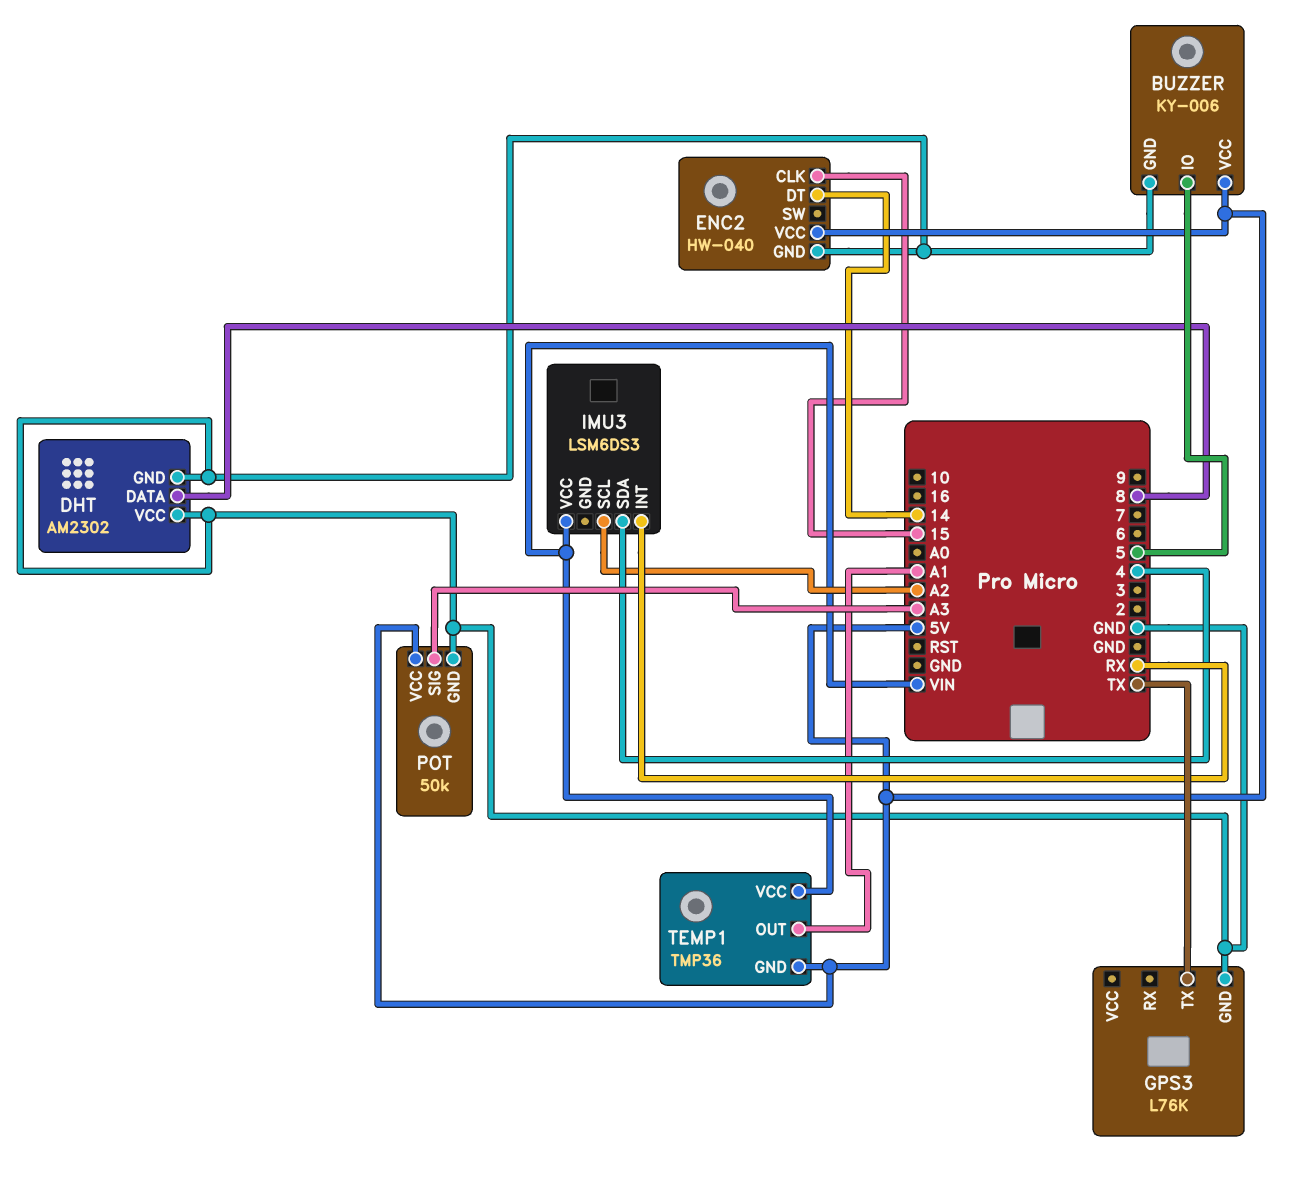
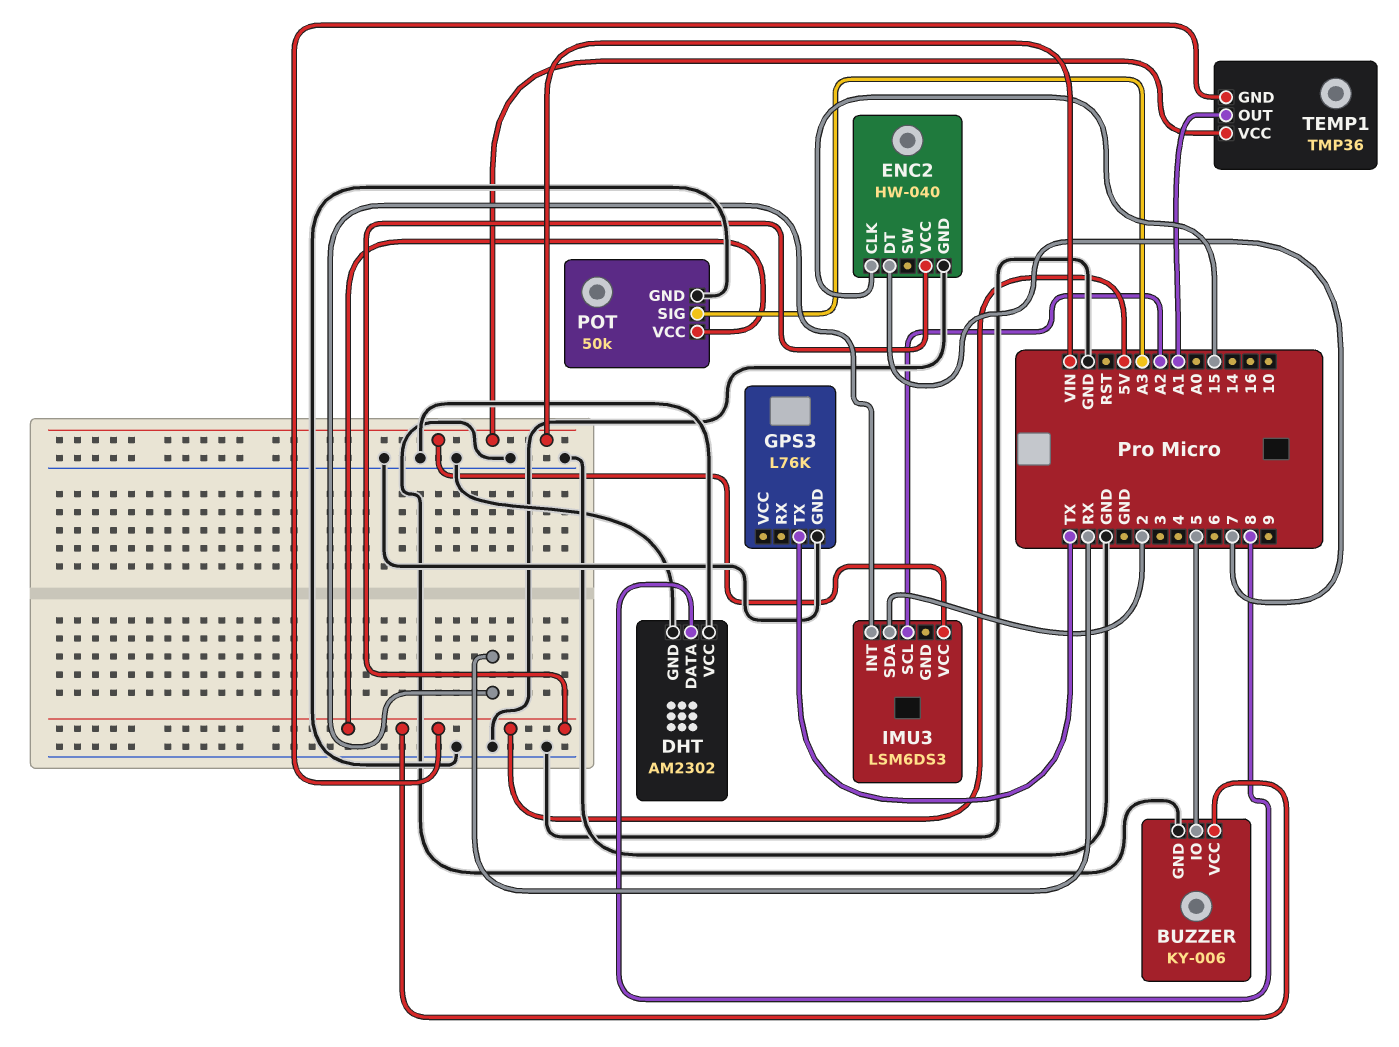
ENC2 pin DT: 14 -> 7
IMU3 pin SDA: 4 -> 2

